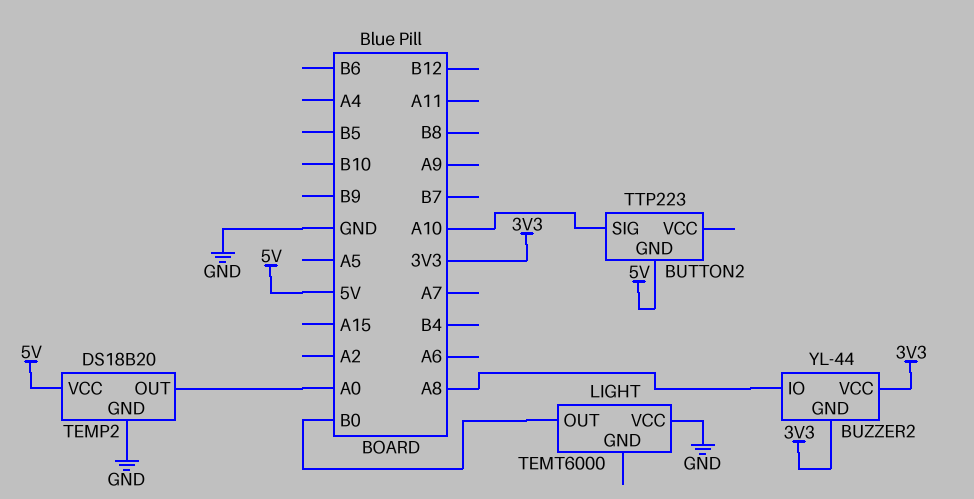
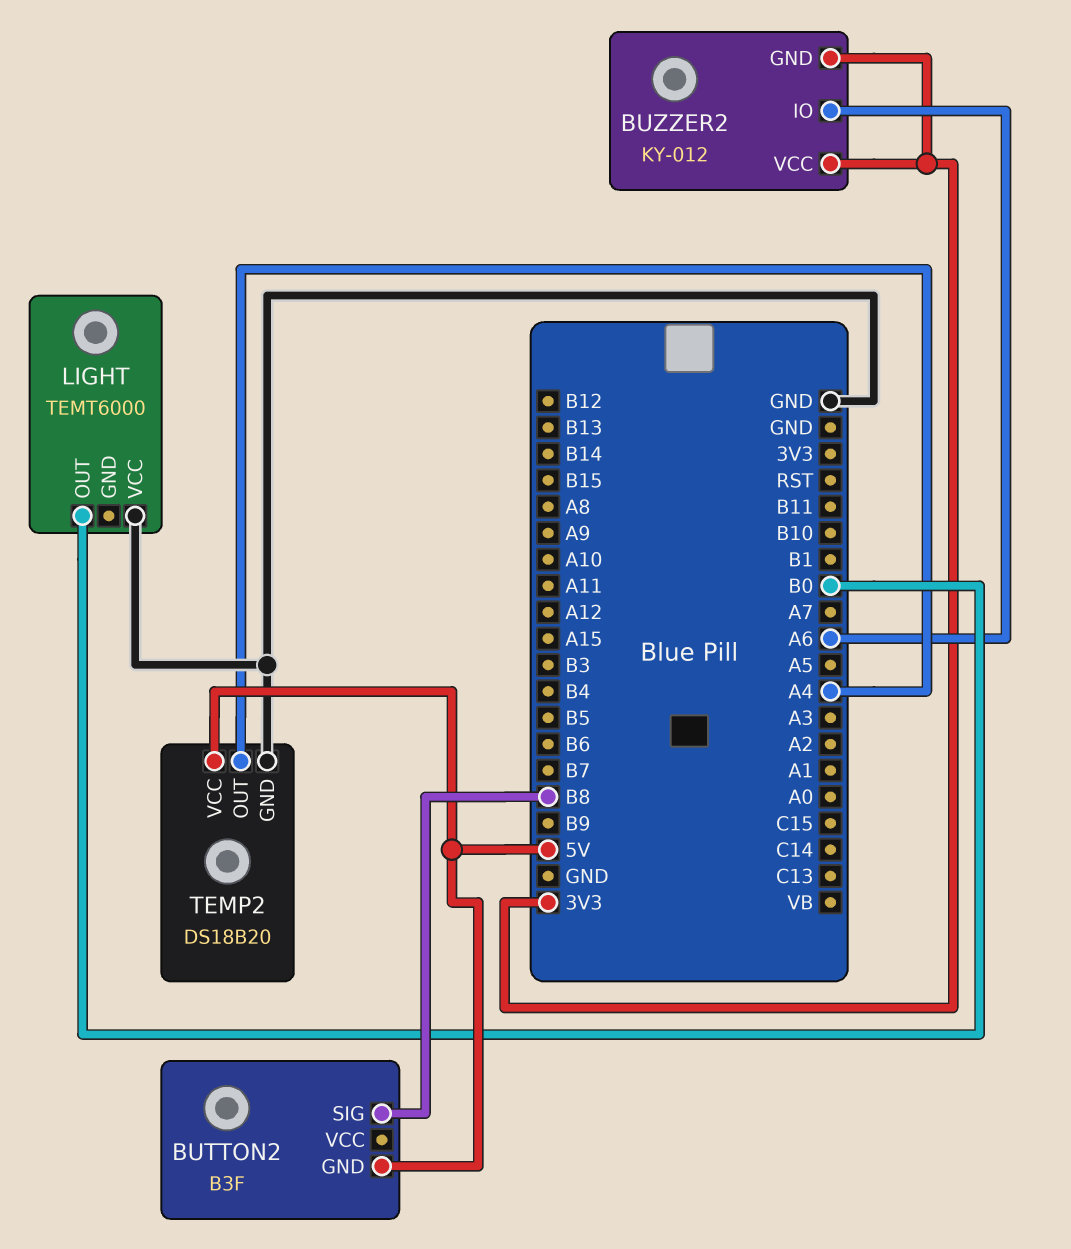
BUTTON2: TTP223 -> B3F
BUTTON2 pin SIG: A10 -> B8
BUZZER2: YL-44 -> KY-012
BUZZER2 pin IO: A8 -> A6
TEMP2 pin OUT: A0 -> A4

